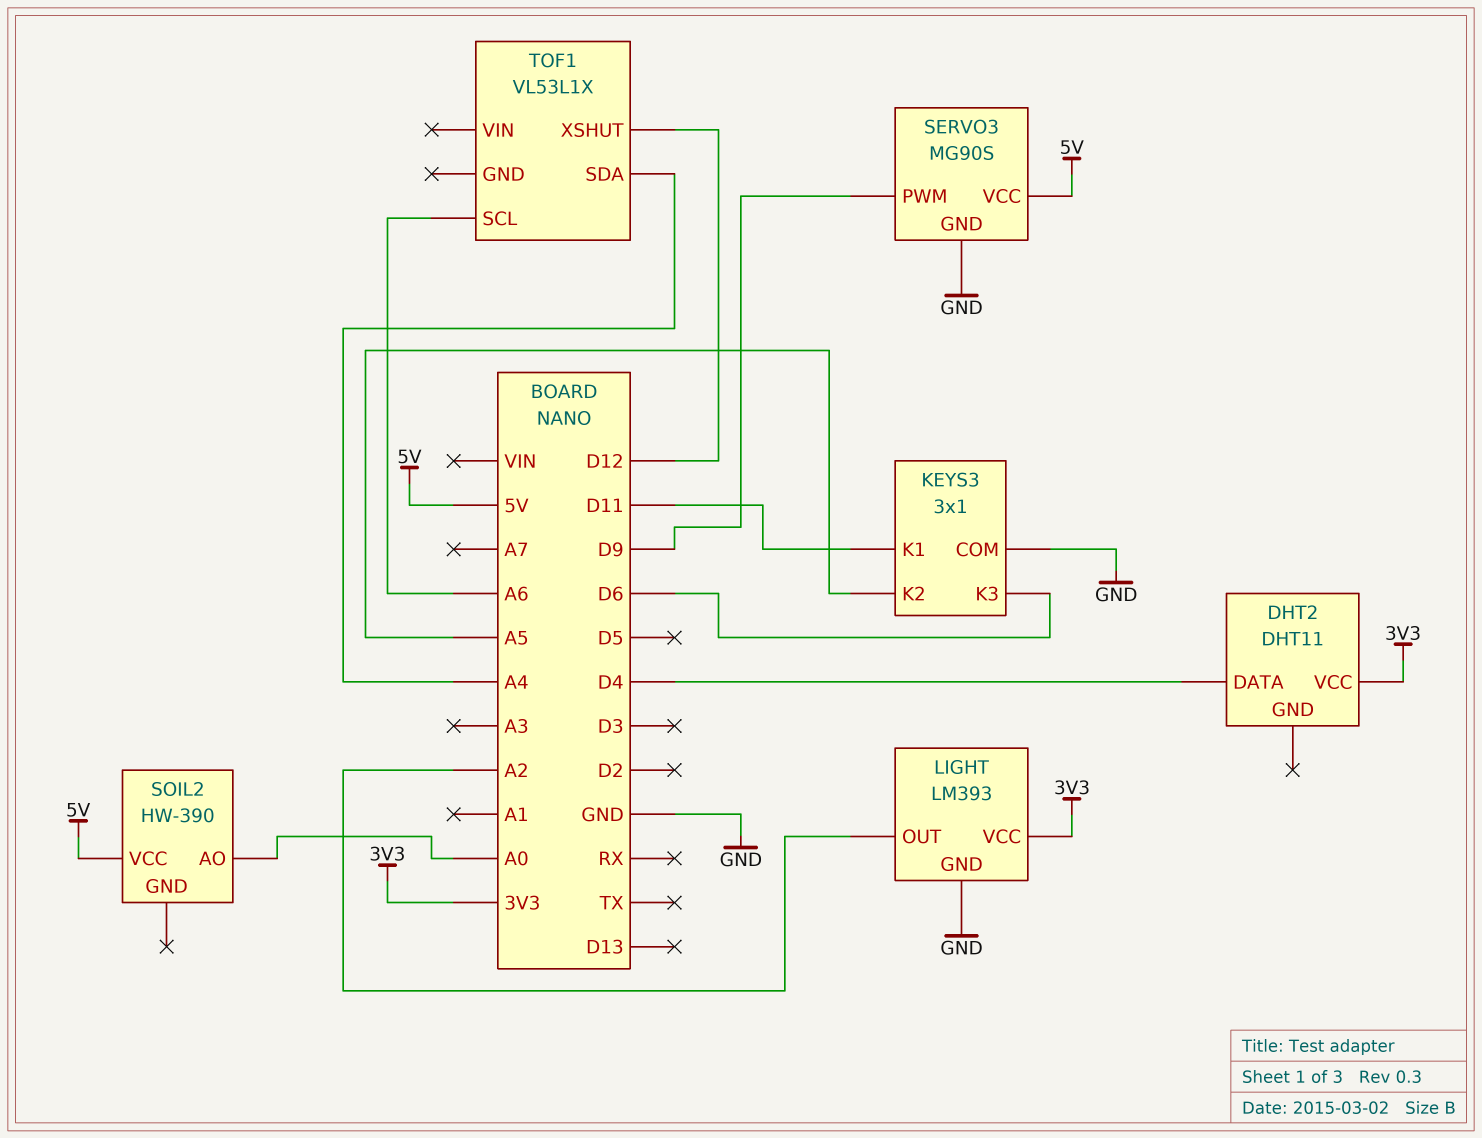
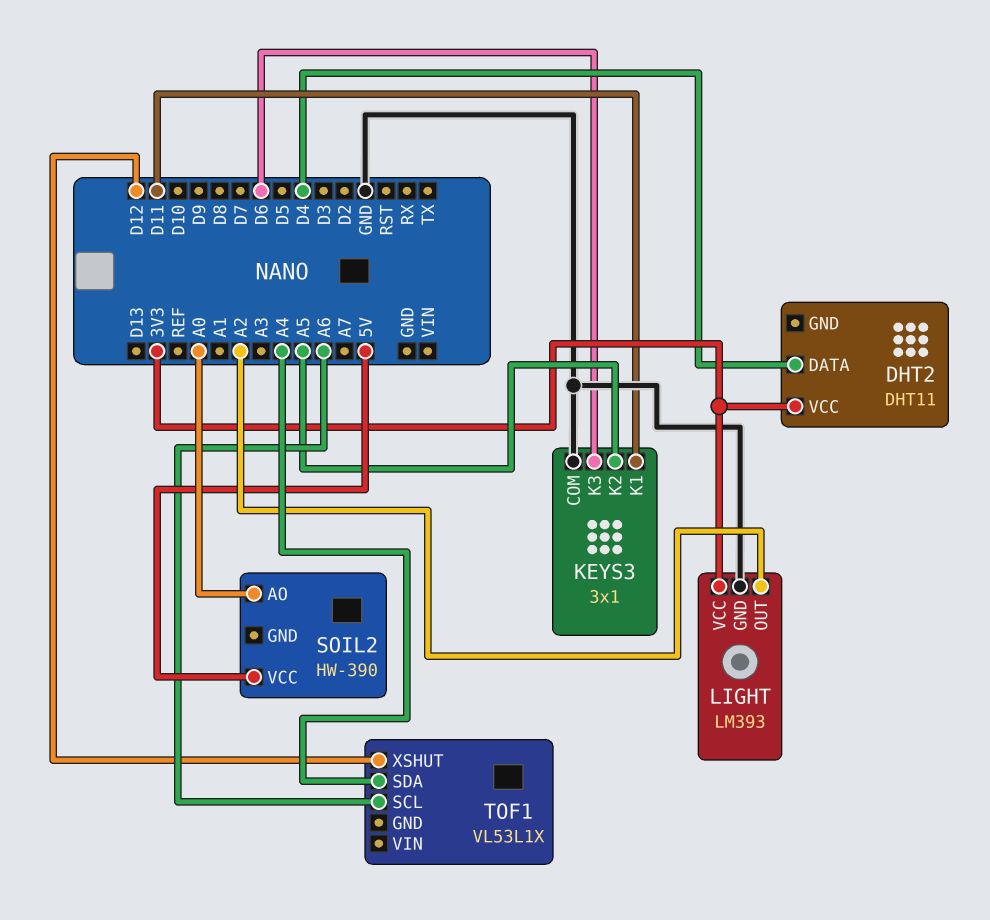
SERVO3: MG90S -> none
SERVO3 pin GND: GND -> none
SERVO3 pin PWM: D9 -> none
SERVO3 pin VCC: 5V -> none

